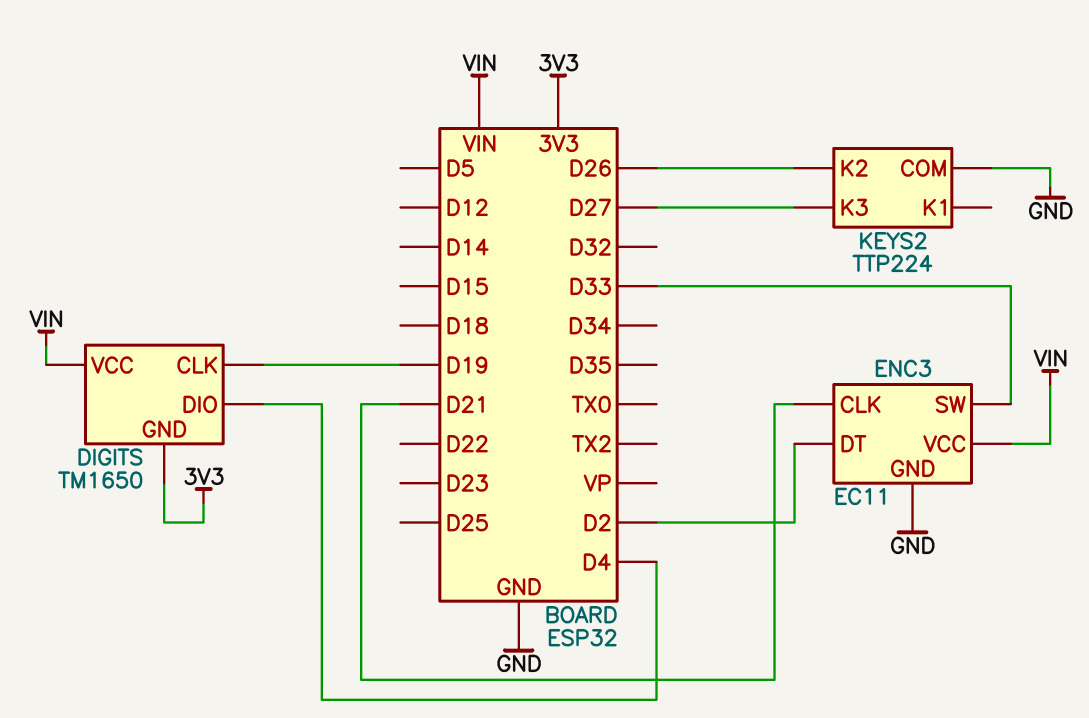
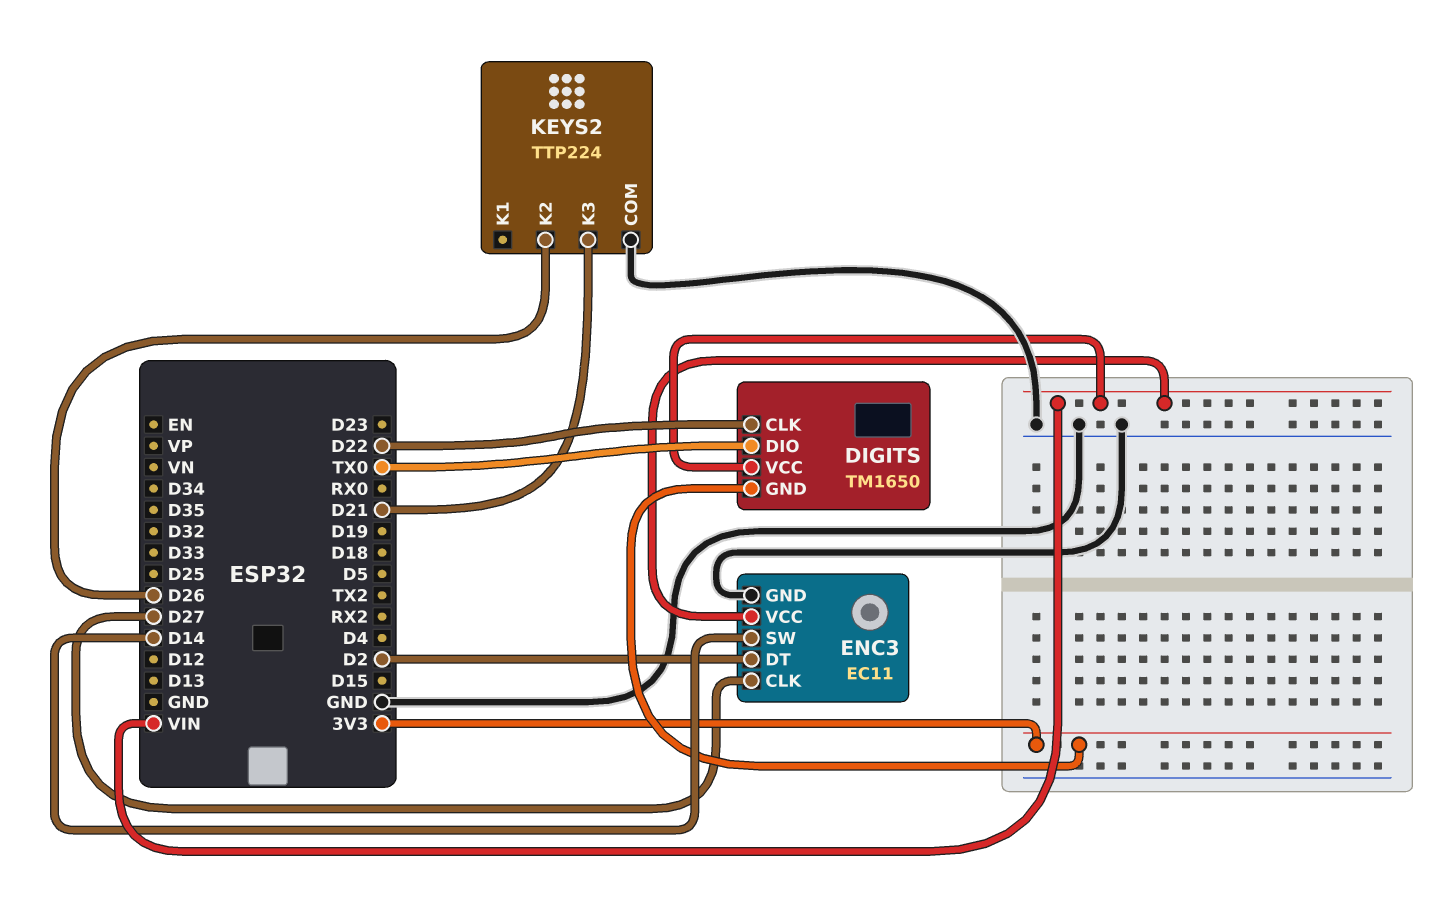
DIGITS pin CLK: D19 -> D22
DIGITS pin DIO: D4 -> TX0
ENC3 pin CLK: D21 -> D27
ENC3 pin SW: D33 -> D14
KEYS2 pin K3: D27 -> D21

